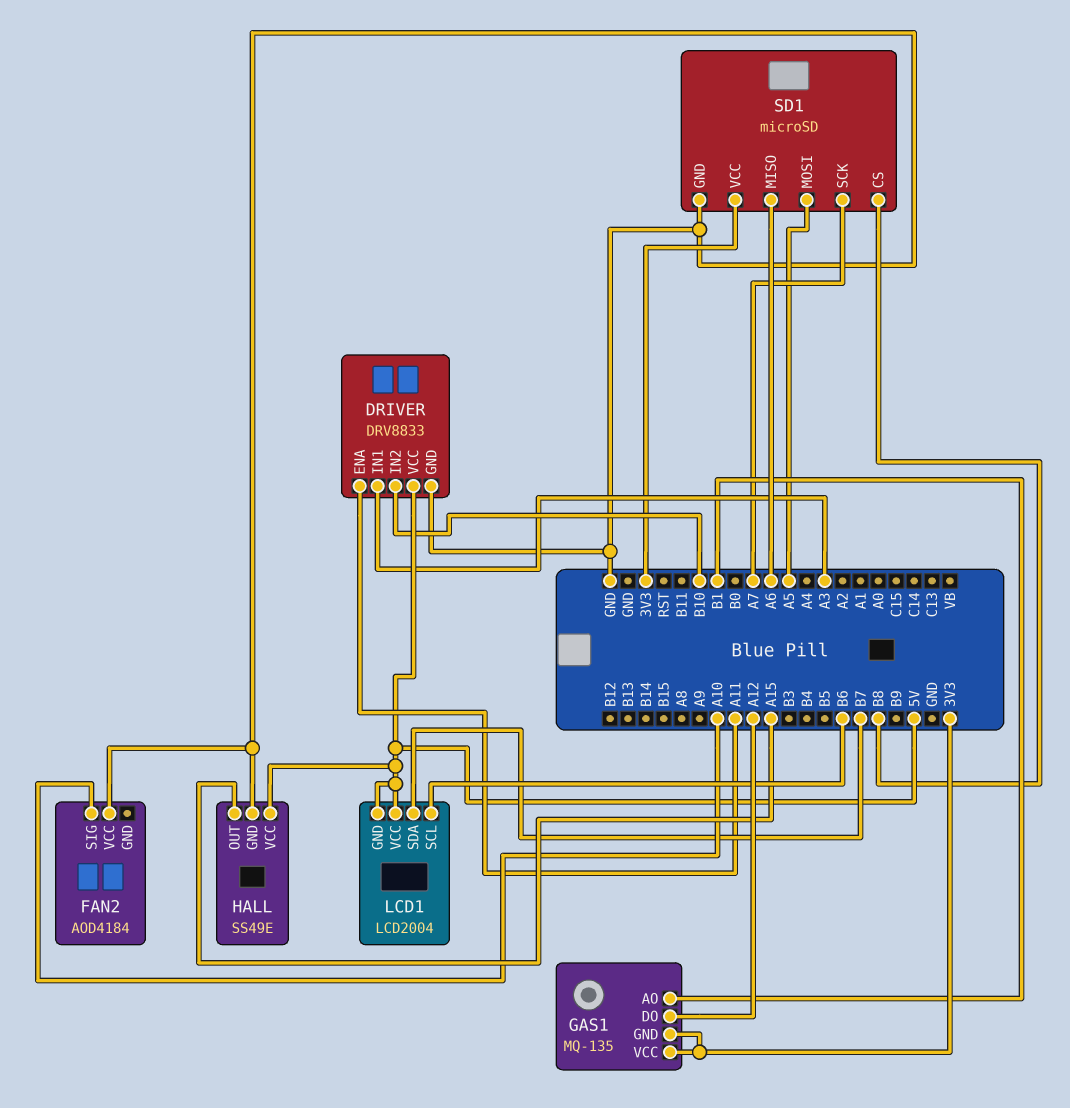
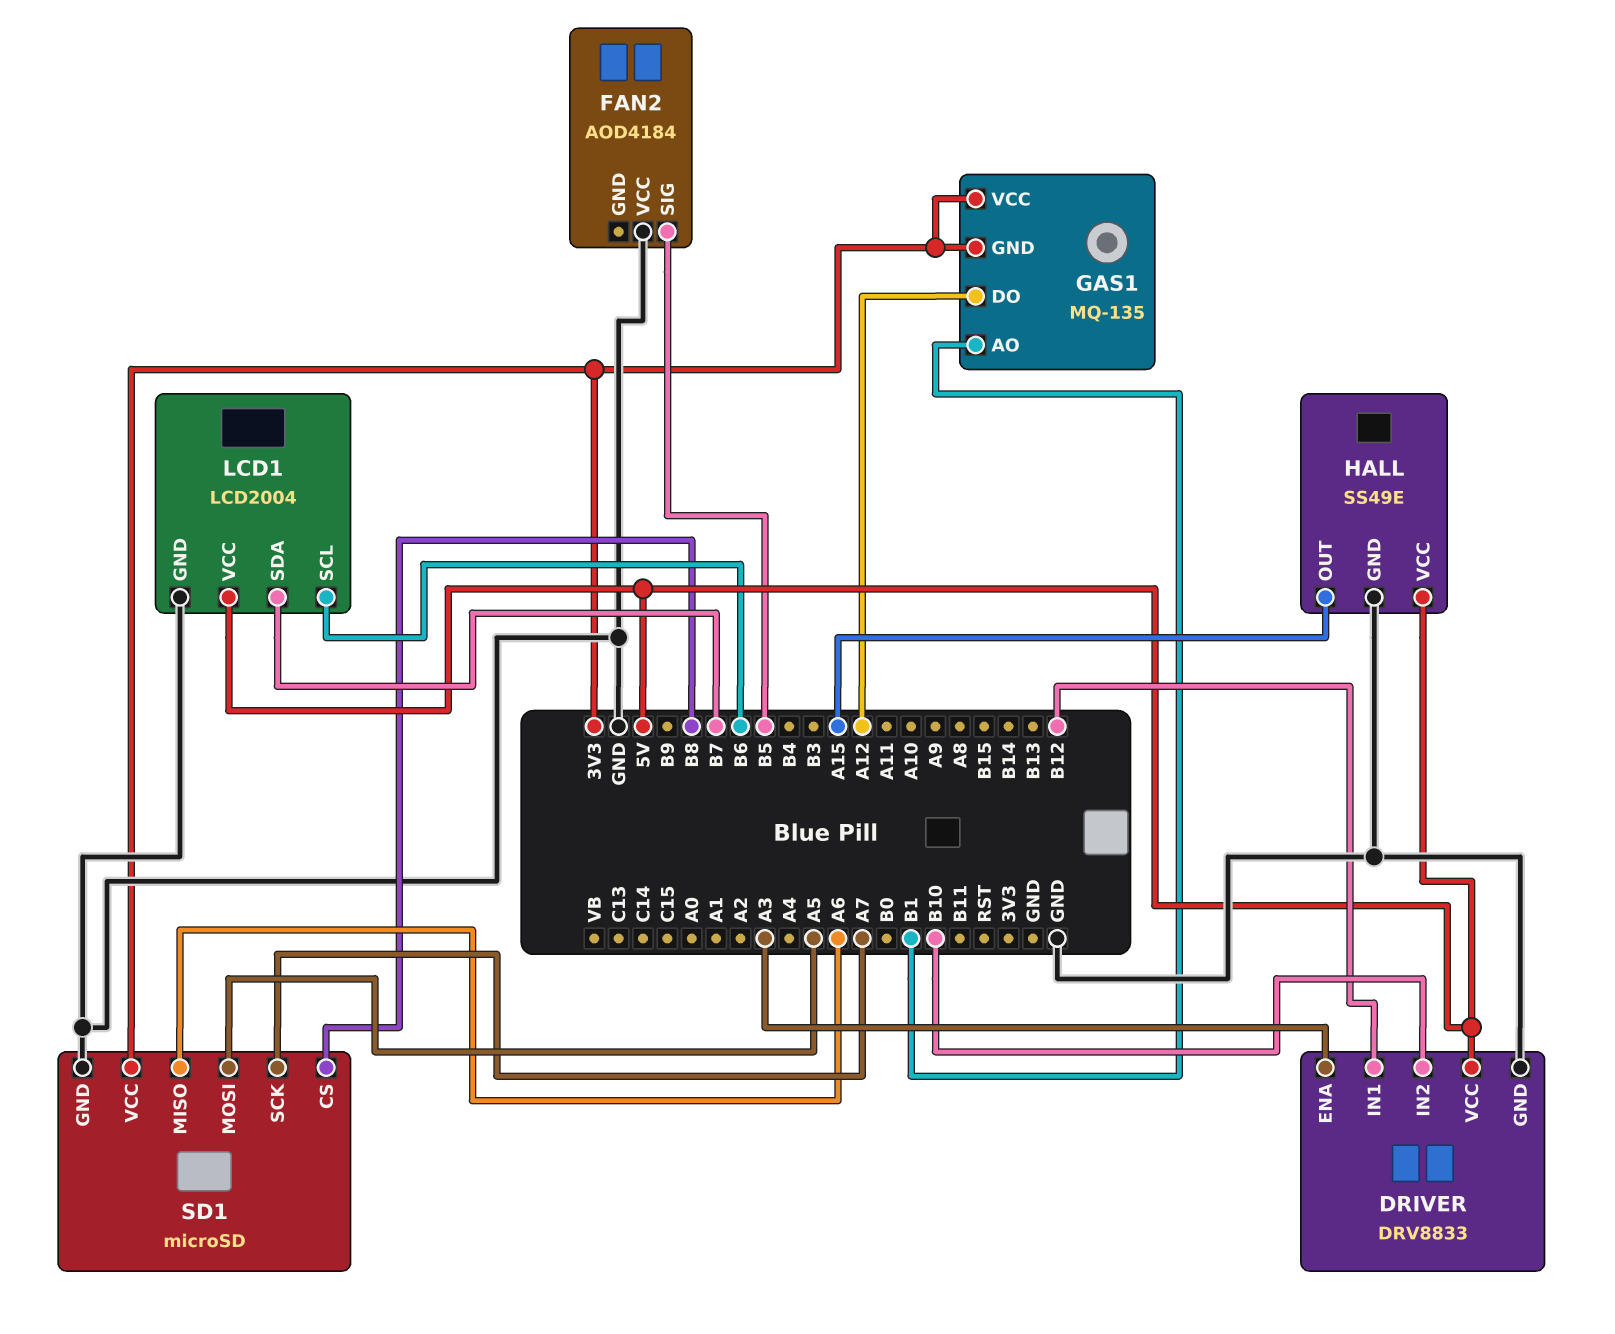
DRIVER pin ENA: A11 -> A3
DRIVER pin IN1: A3 -> B12
FAN2 pin SIG: A10 -> B5
LCD1 pin GND: 5V -> GND

